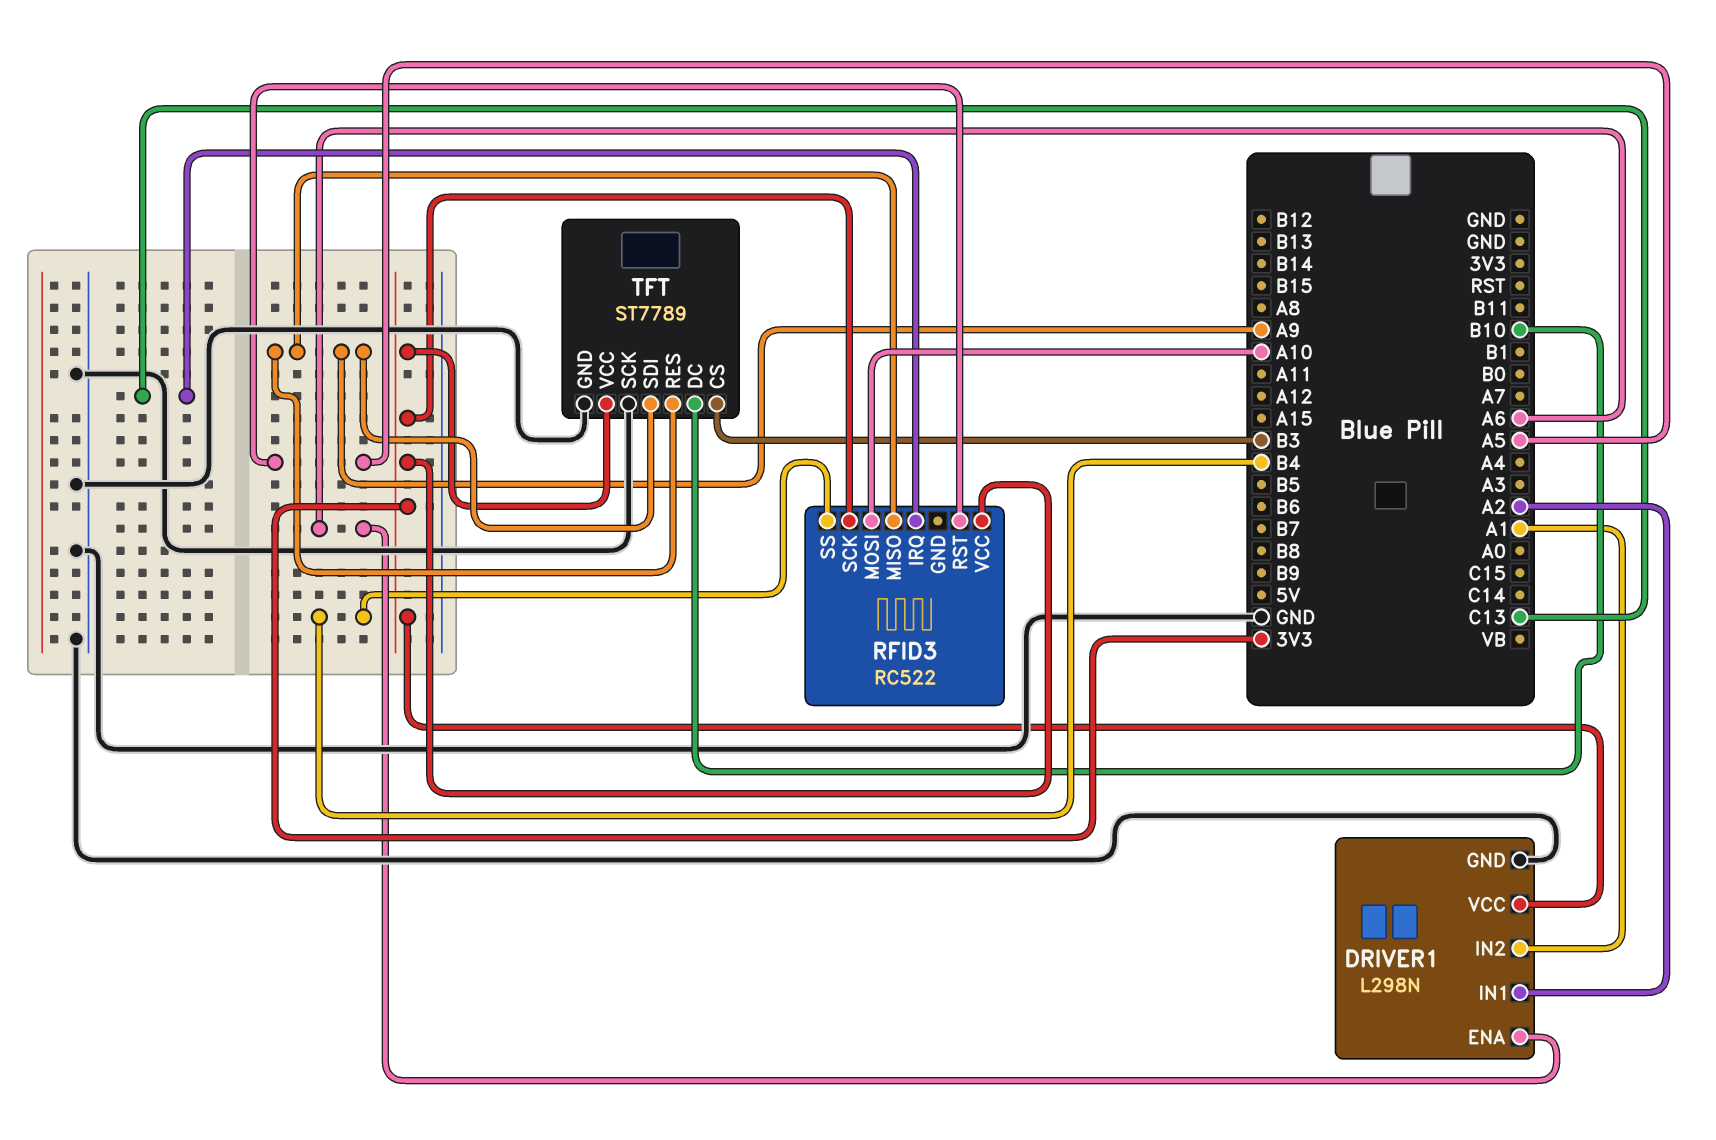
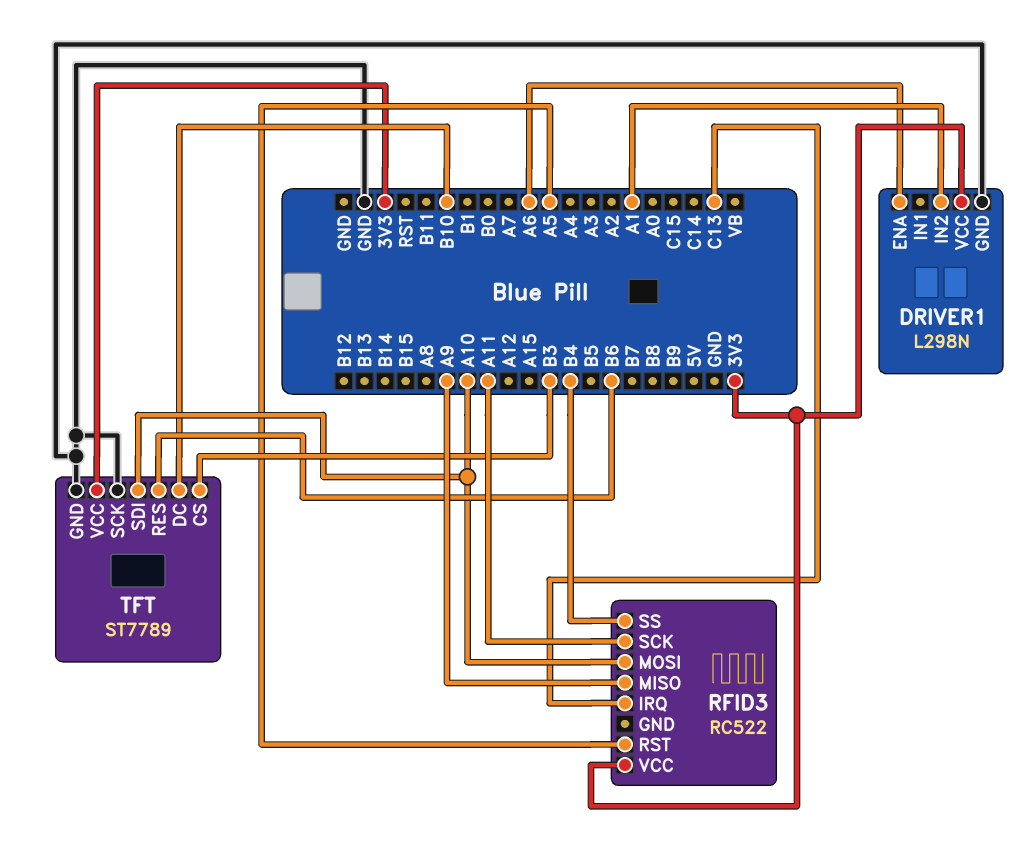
DRIVER1 pin IN1: A2 -> none
RFID3 pin SCK: 3V3 -> A11
TFT pin RES: A9 -> B6
TFT pin SDI: A9 -> A10

